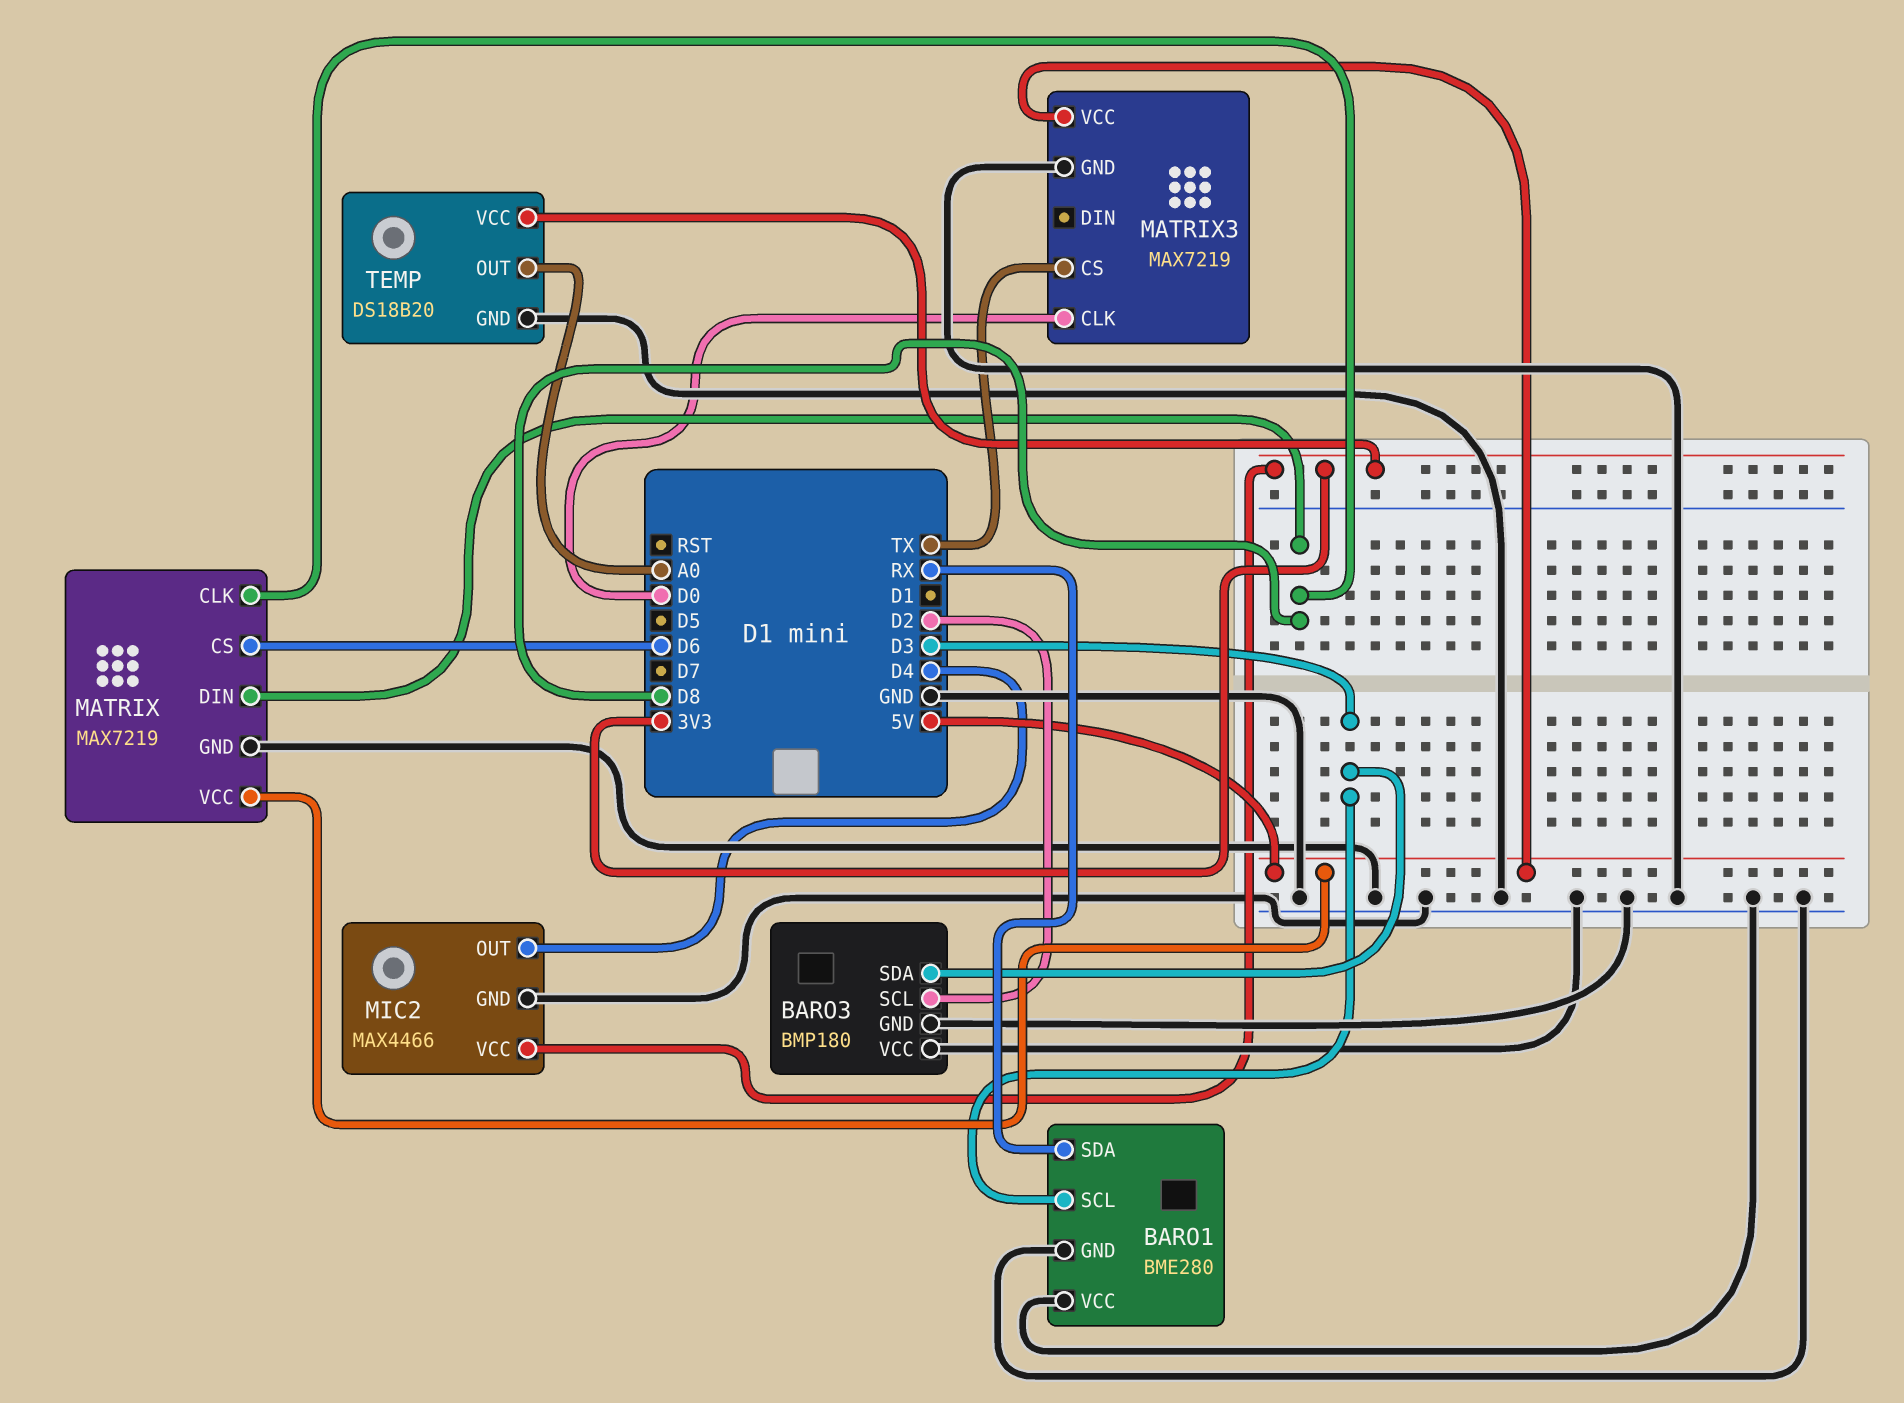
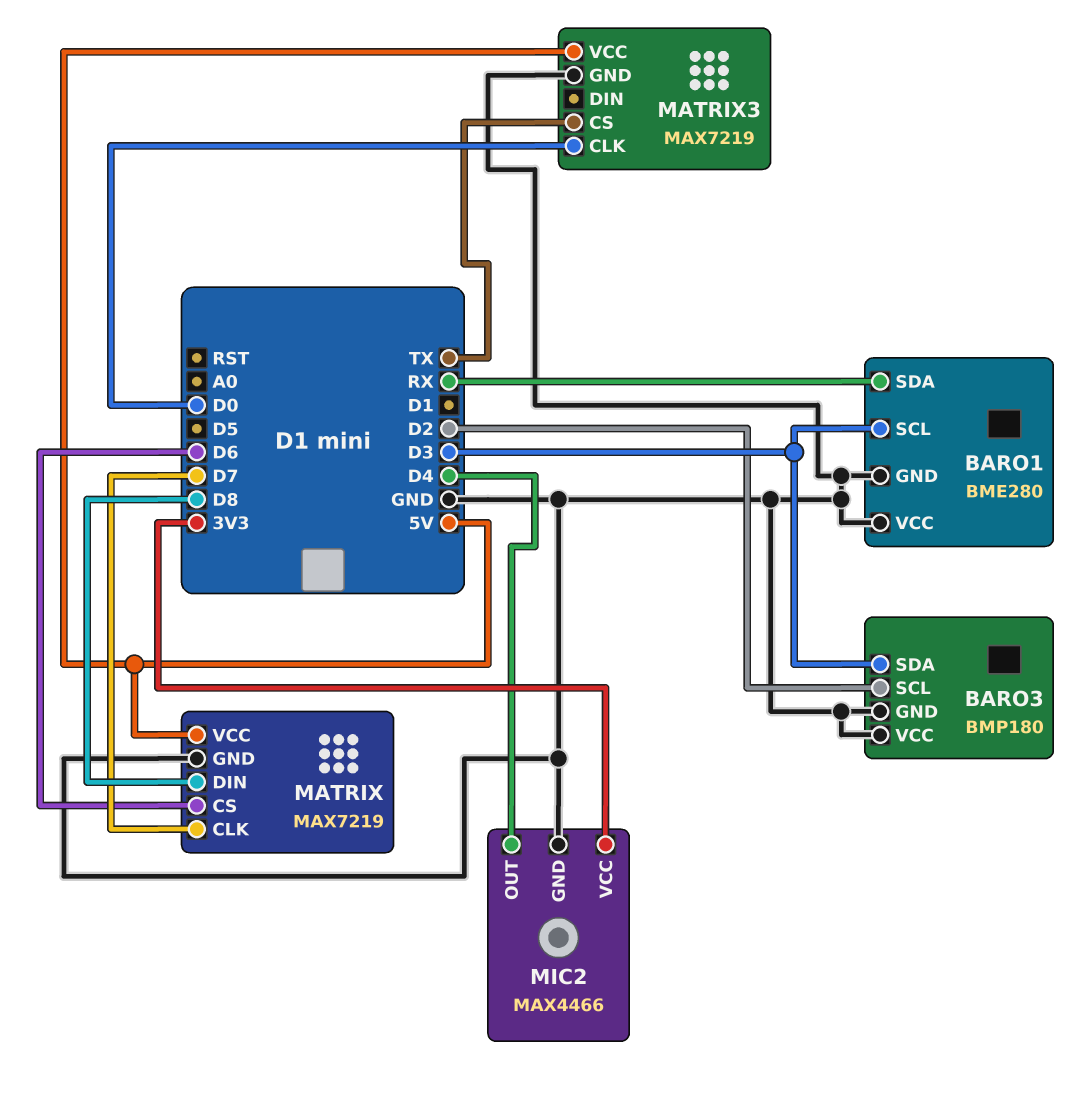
MATRIX pin CLK: D8 -> D7
TEMP: DS18B20 -> none
TEMP pin GND: GND -> none
TEMP pin OUT: A0 -> none
TEMP pin VCC: 3V3 -> none

